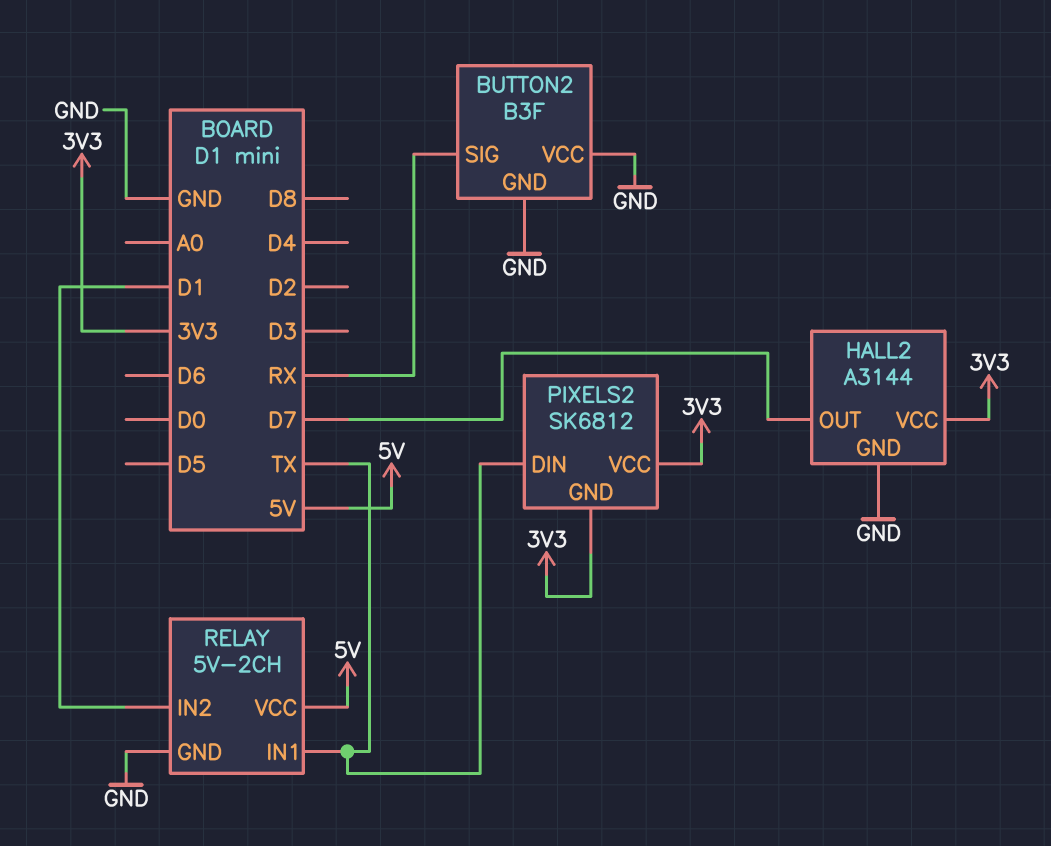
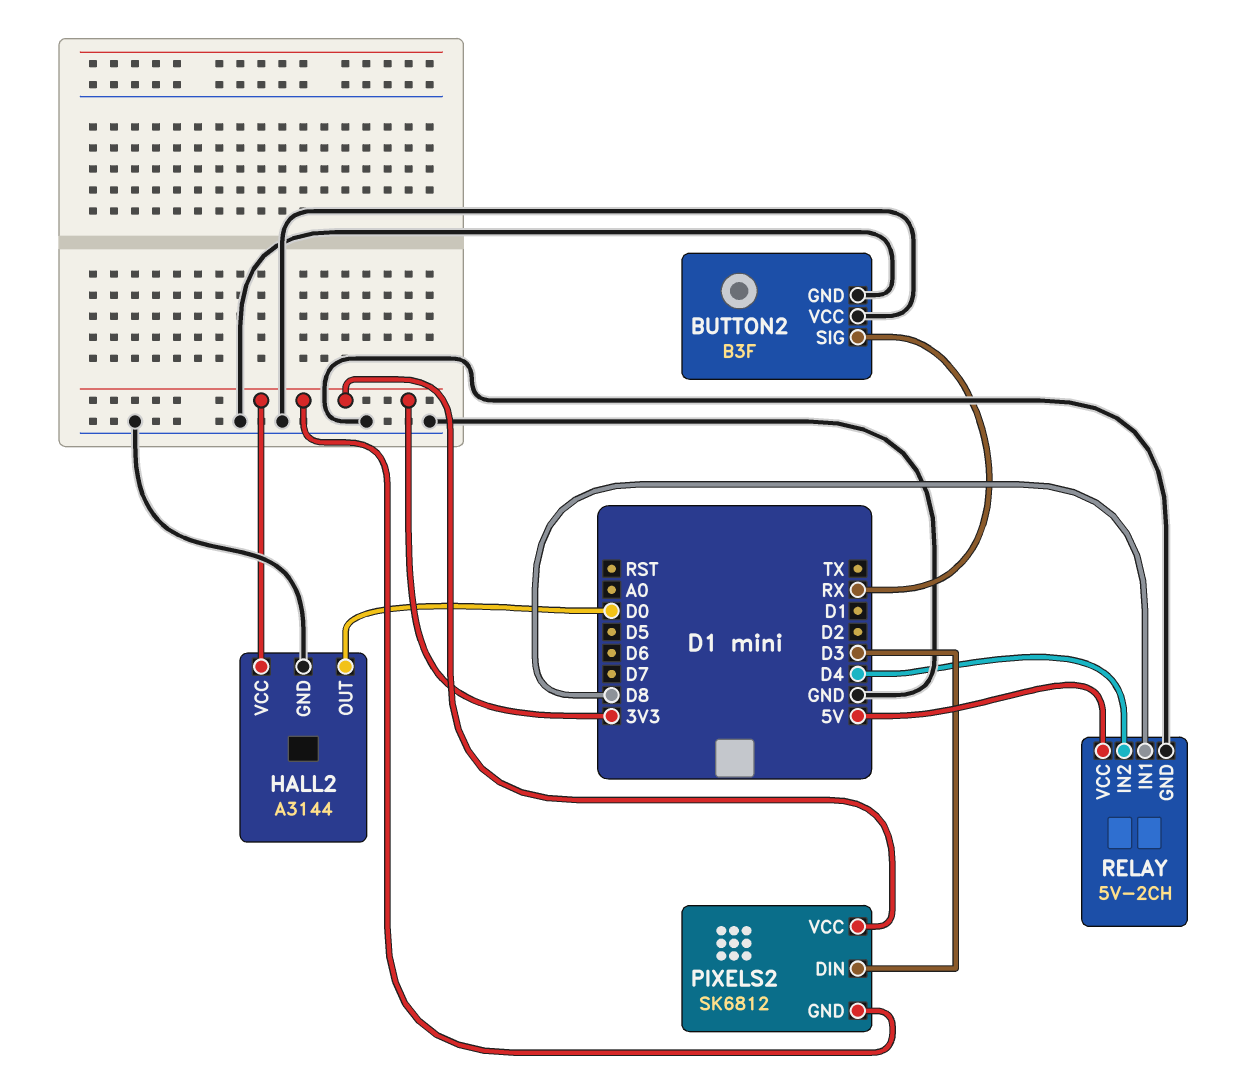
HALL2 pin OUT: D7 -> D0
PIXELS2 pin DIN: TX -> D3
RELAY pin IN1: TX -> D8
RELAY pin IN2: D1 -> D4

